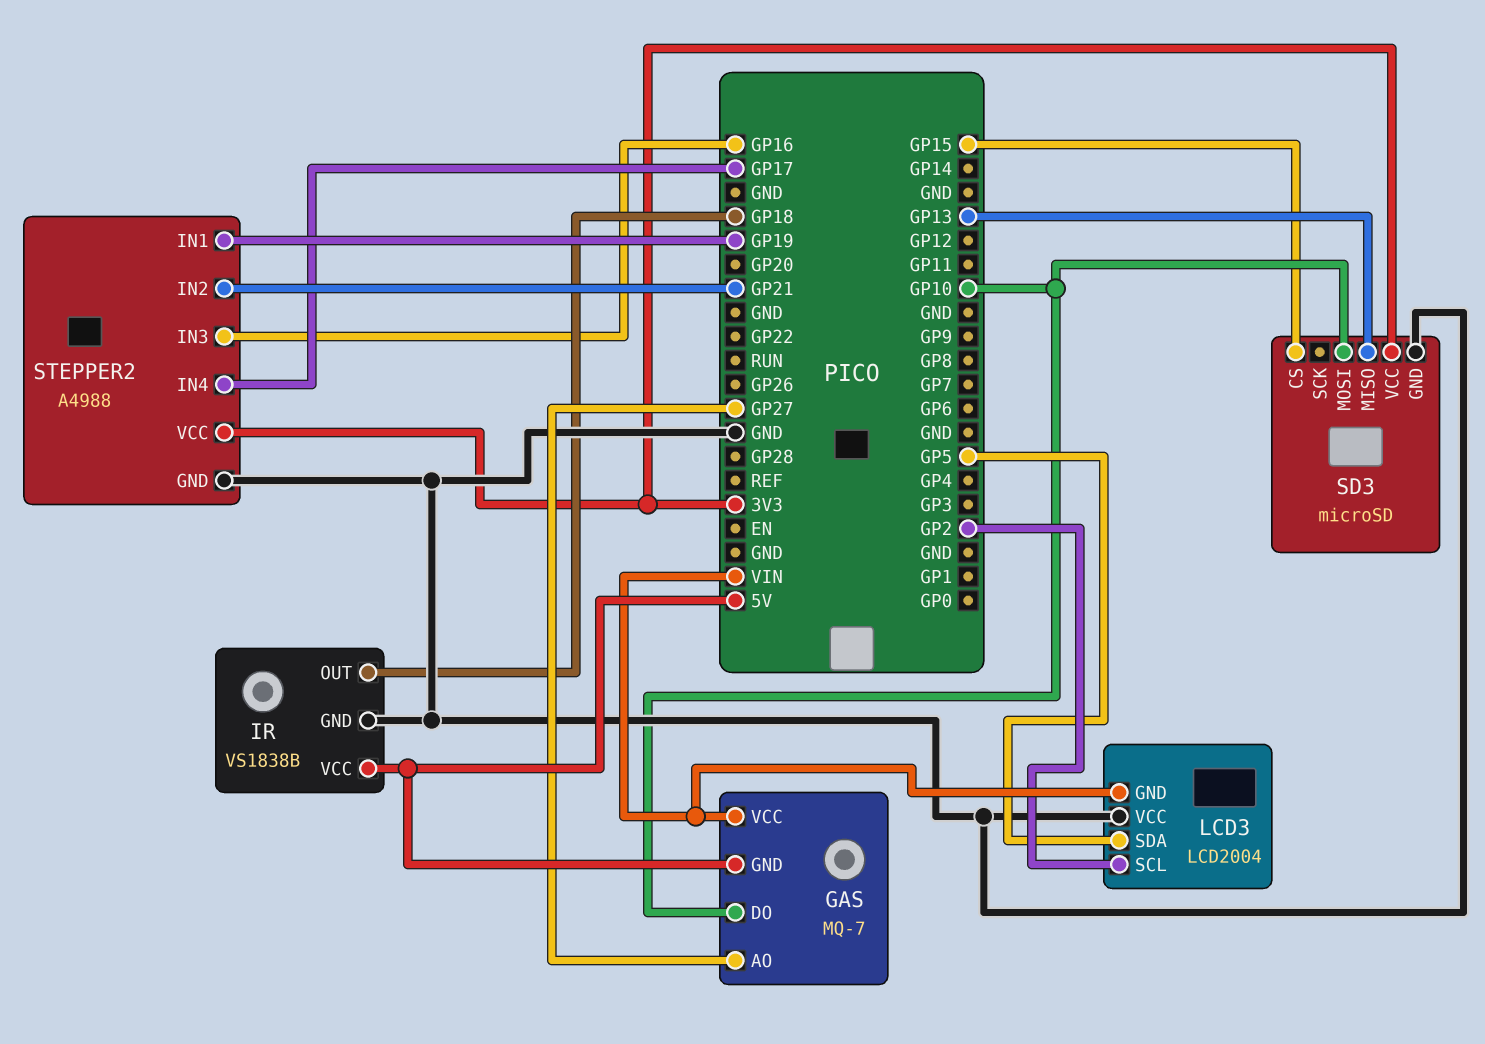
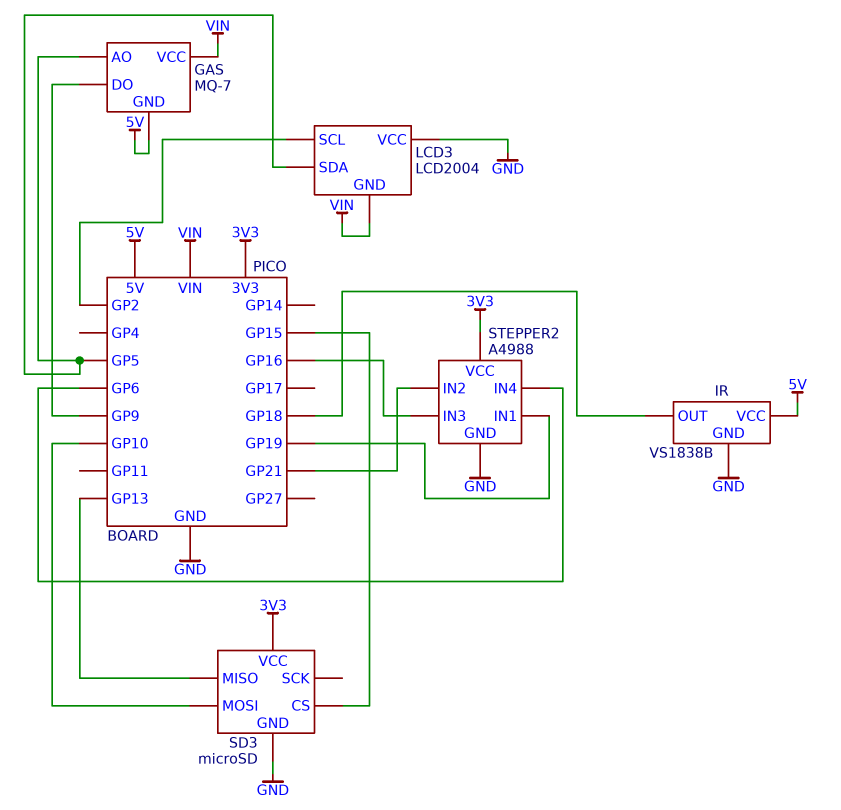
GAS pin AO: GP27 -> GP5
GAS pin DO: GP10 -> GP9
STEPPER2 pin IN4: GP17 -> GP6

